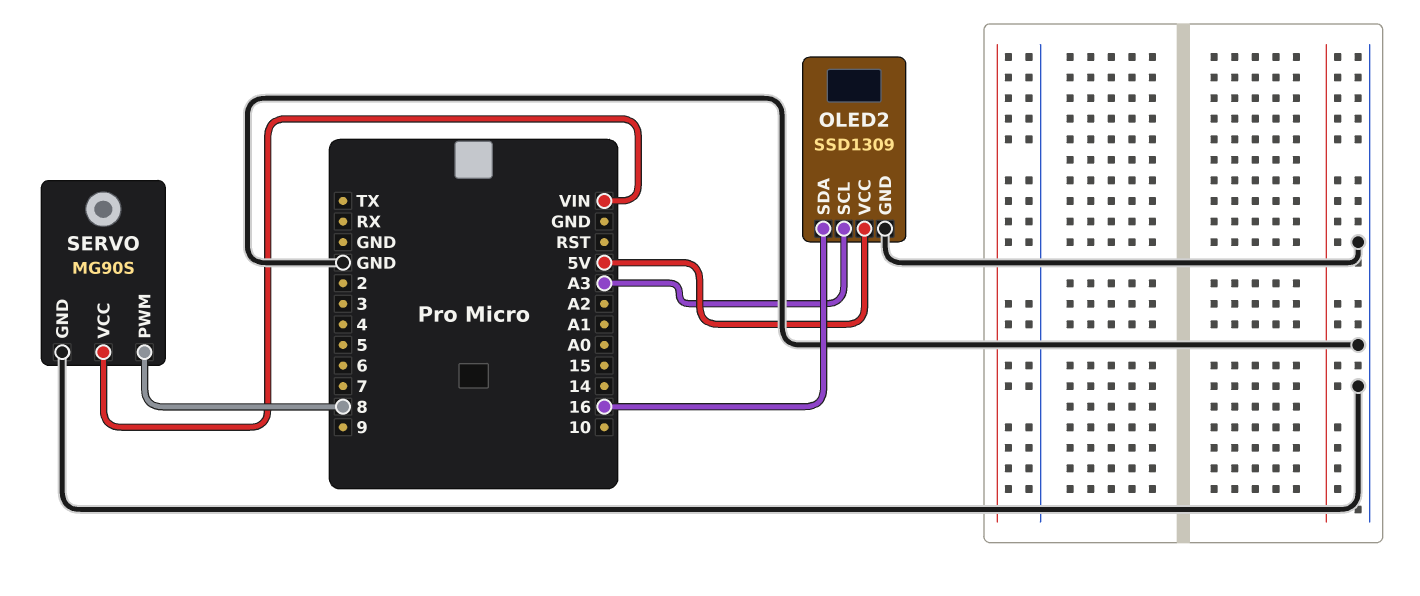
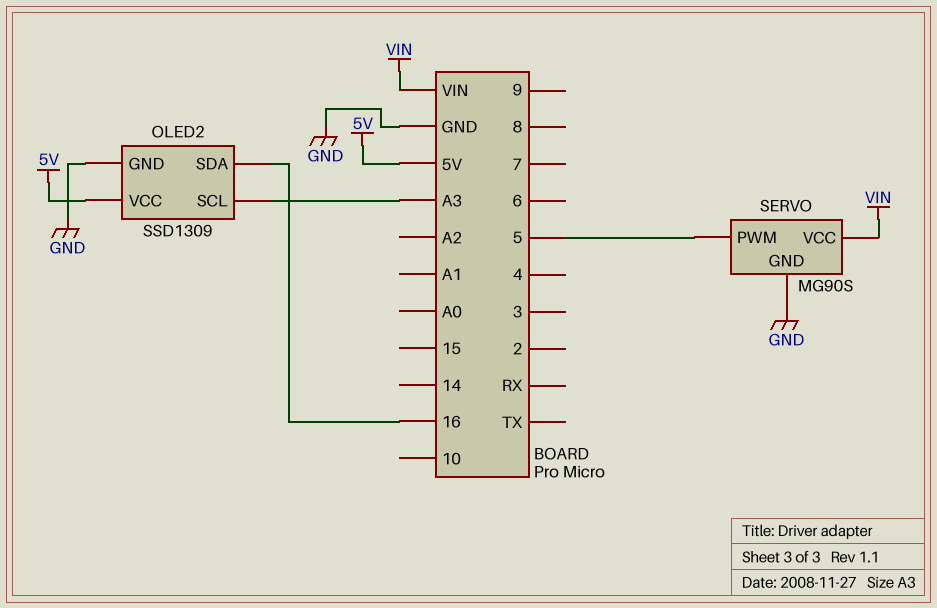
SERVO pin PWM: 8 -> 5

